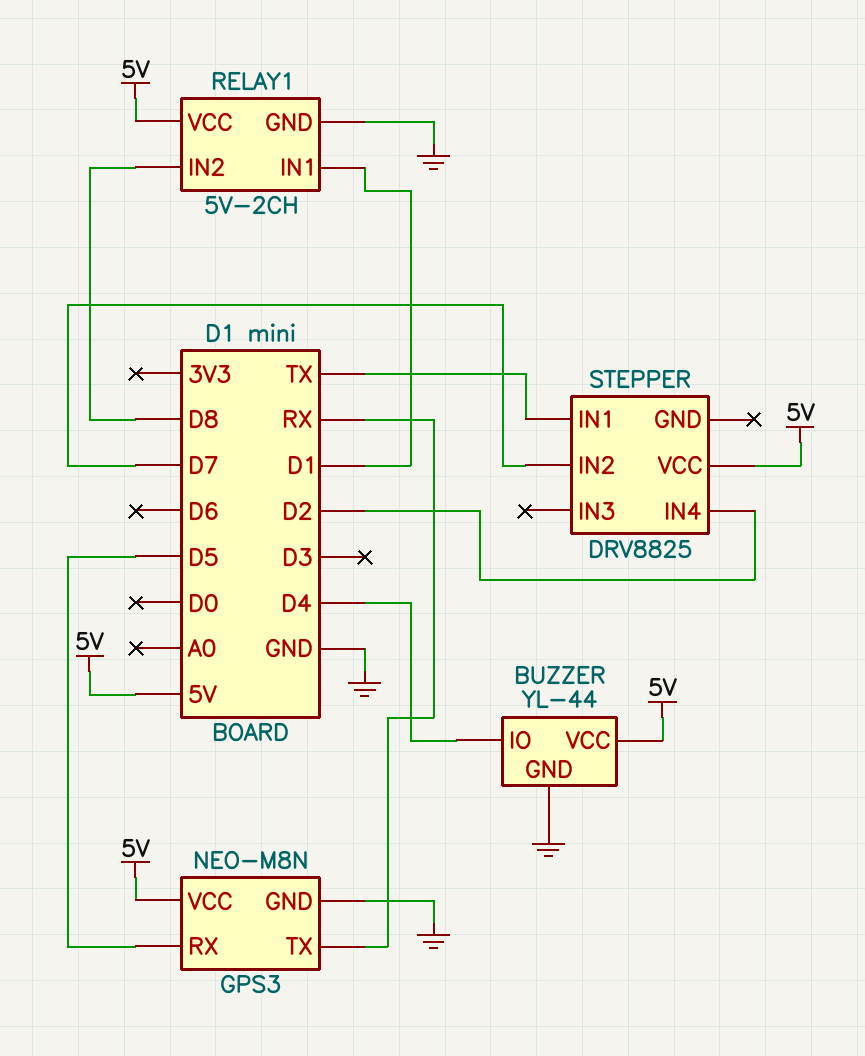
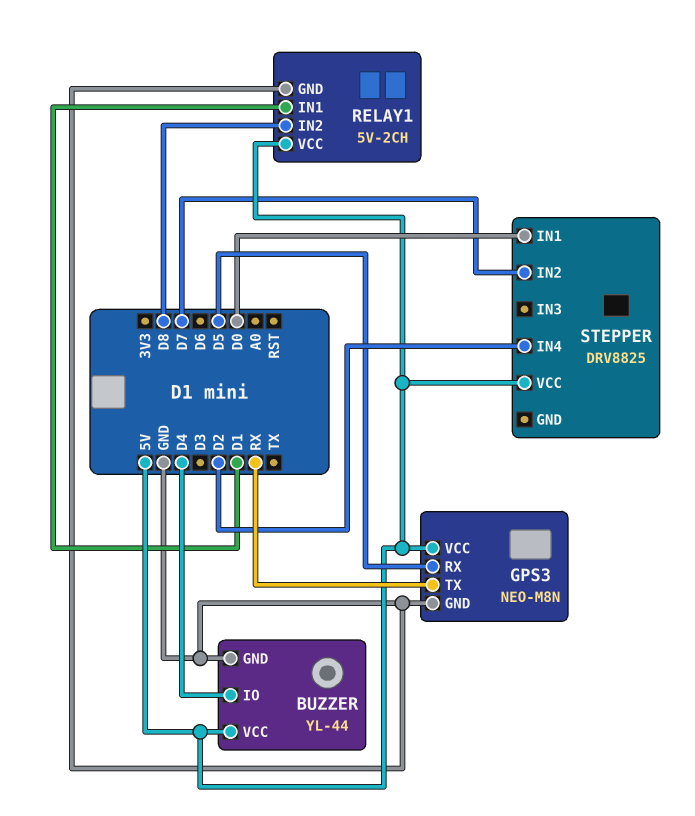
STEPPER pin IN1: TX -> D0

